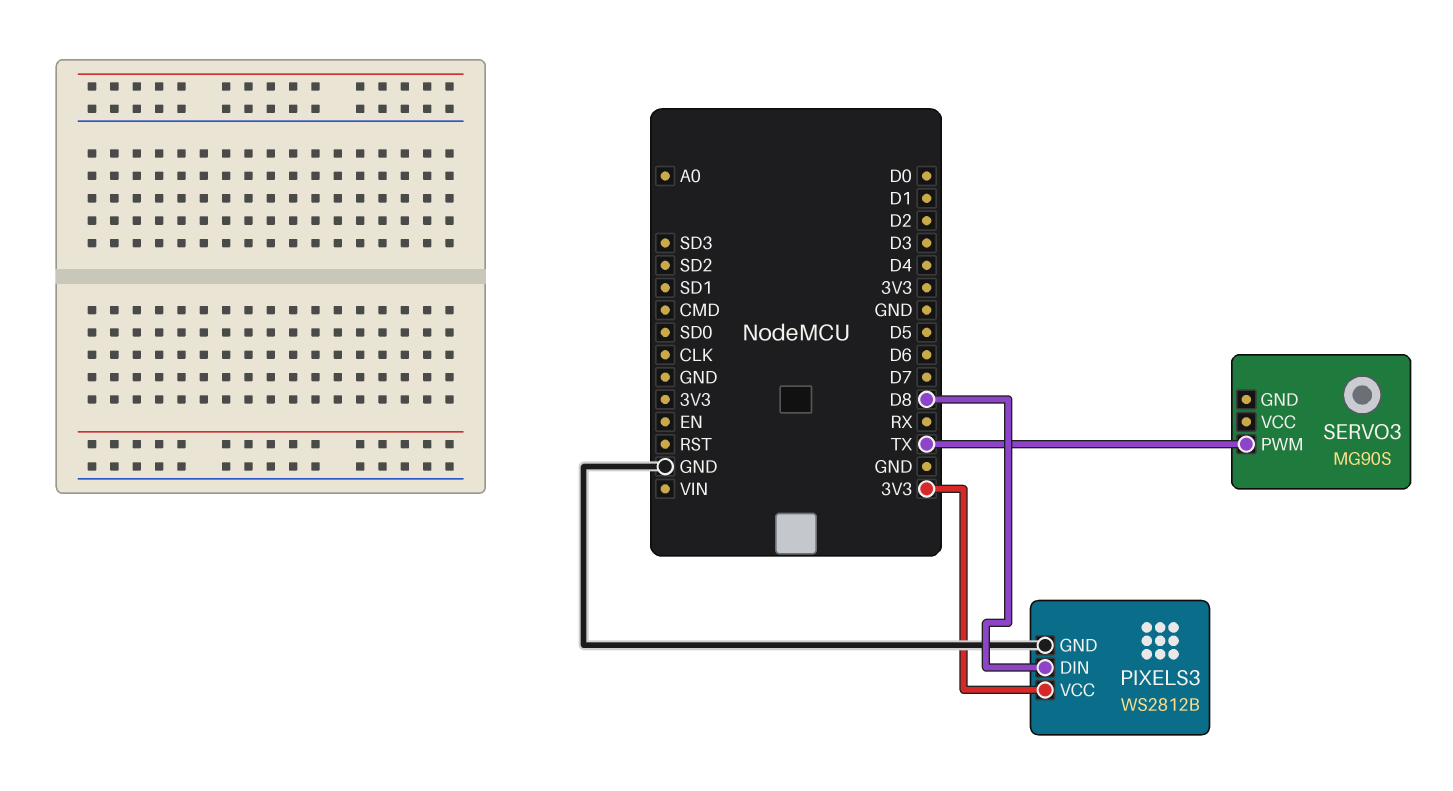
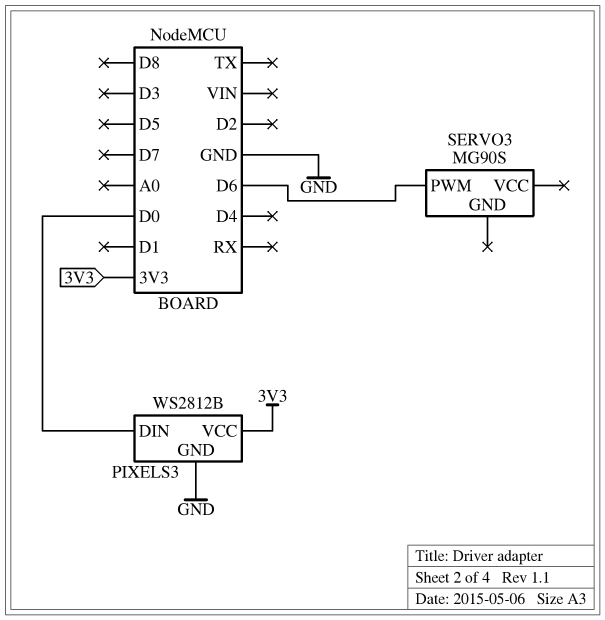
PIXELS3 pin DIN: D8 -> D0
SERVO3 pin PWM: TX -> D6

